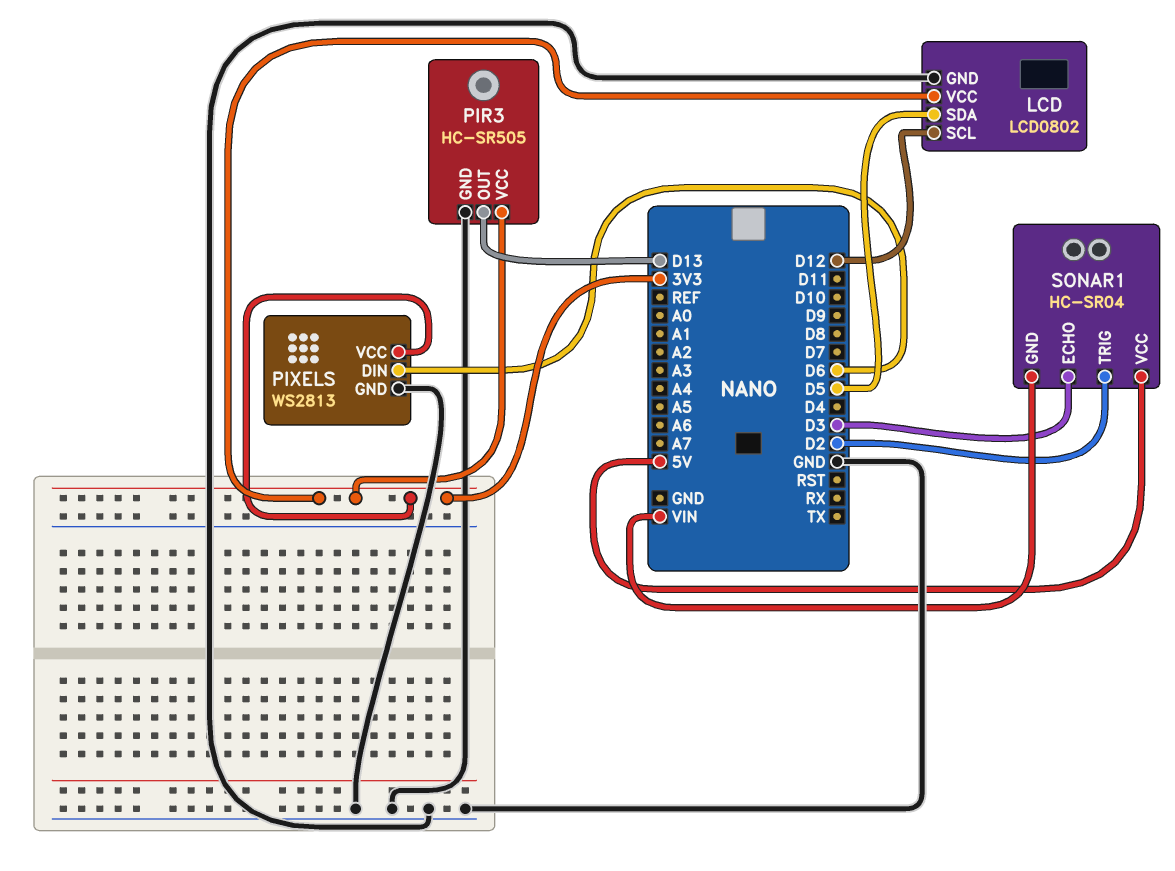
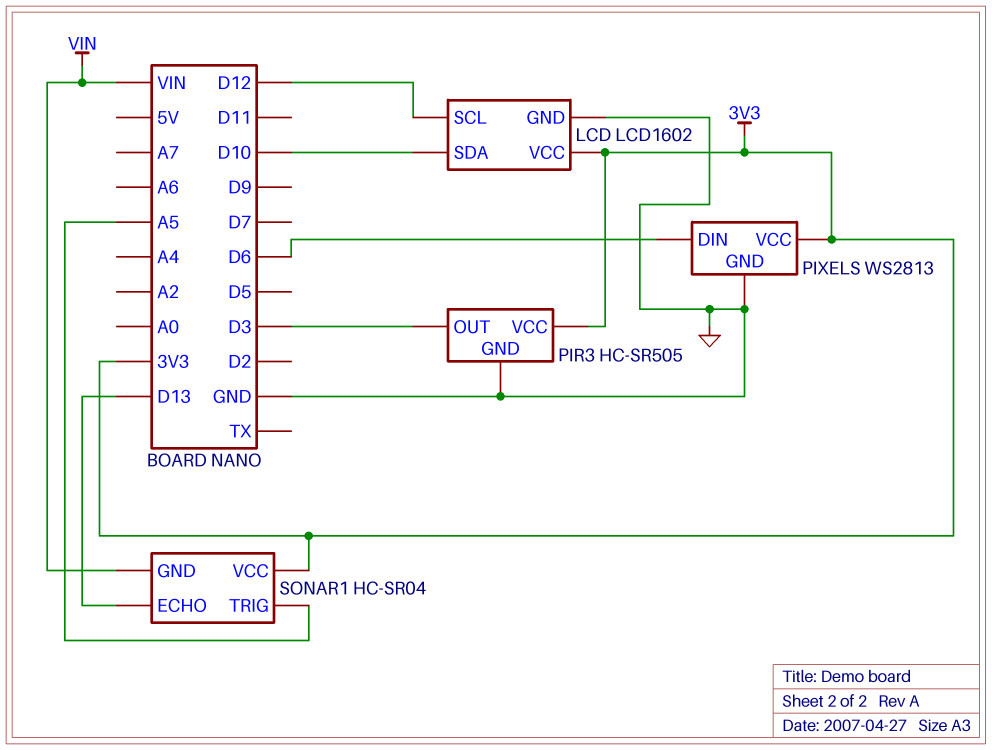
LCD: LCD0802 -> LCD1602
LCD pin SDA: D5 -> D10
PIR3 pin OUT: D13 -> D3
SONAR1 pin ECHO: D3 -> D13
SONAR1 pin TRIG: D2 -> A5
SONAR1 pin VCC: 5V -> 3V3

